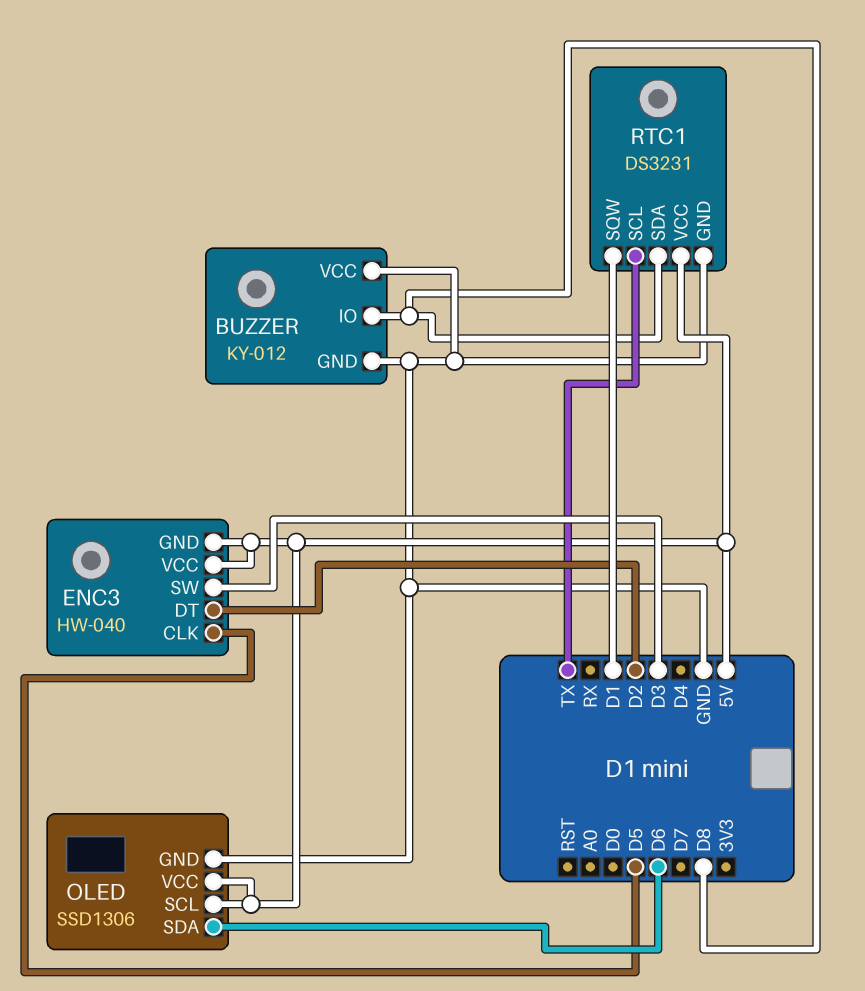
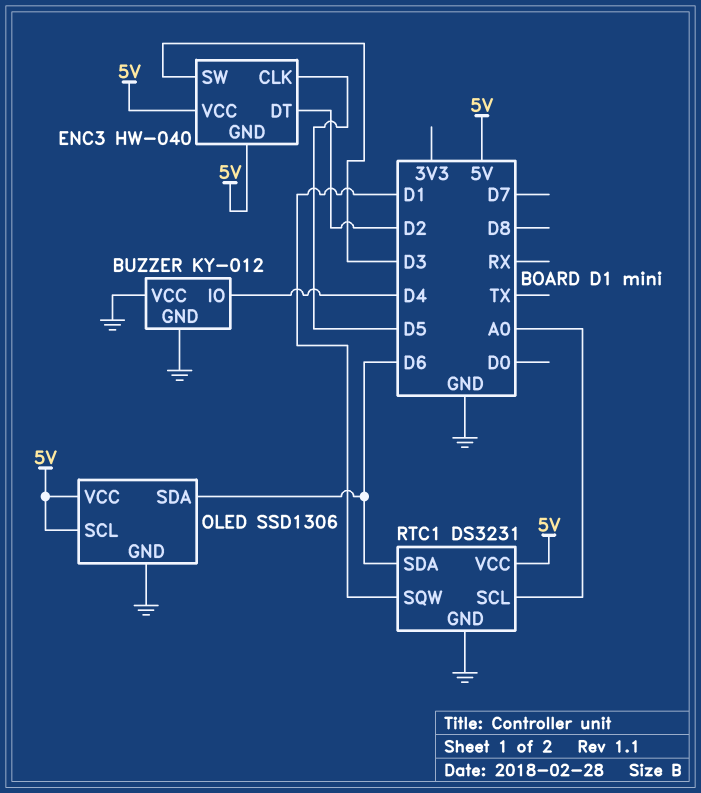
BUZZER pin IO: D8 -> D4
RTC1 pin SCL: TX -> A0
RTC1 pin SDA: D8 -> D6

